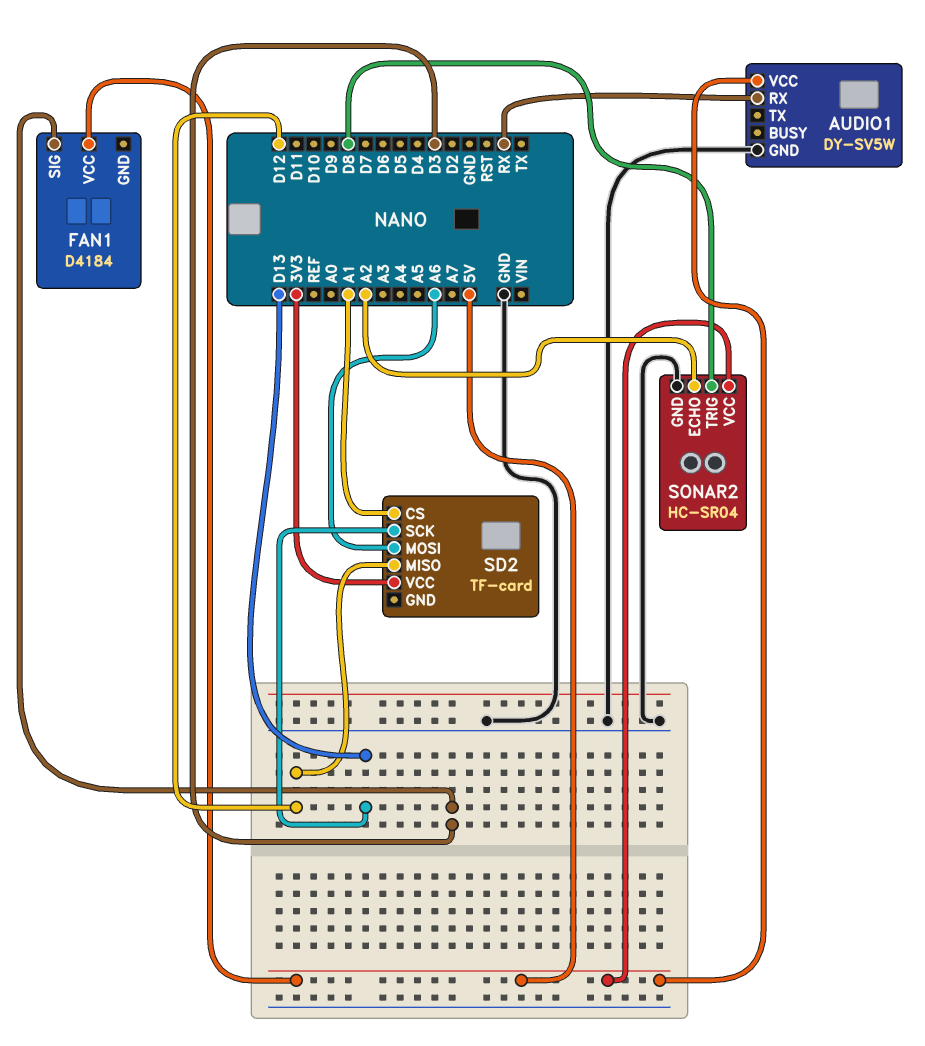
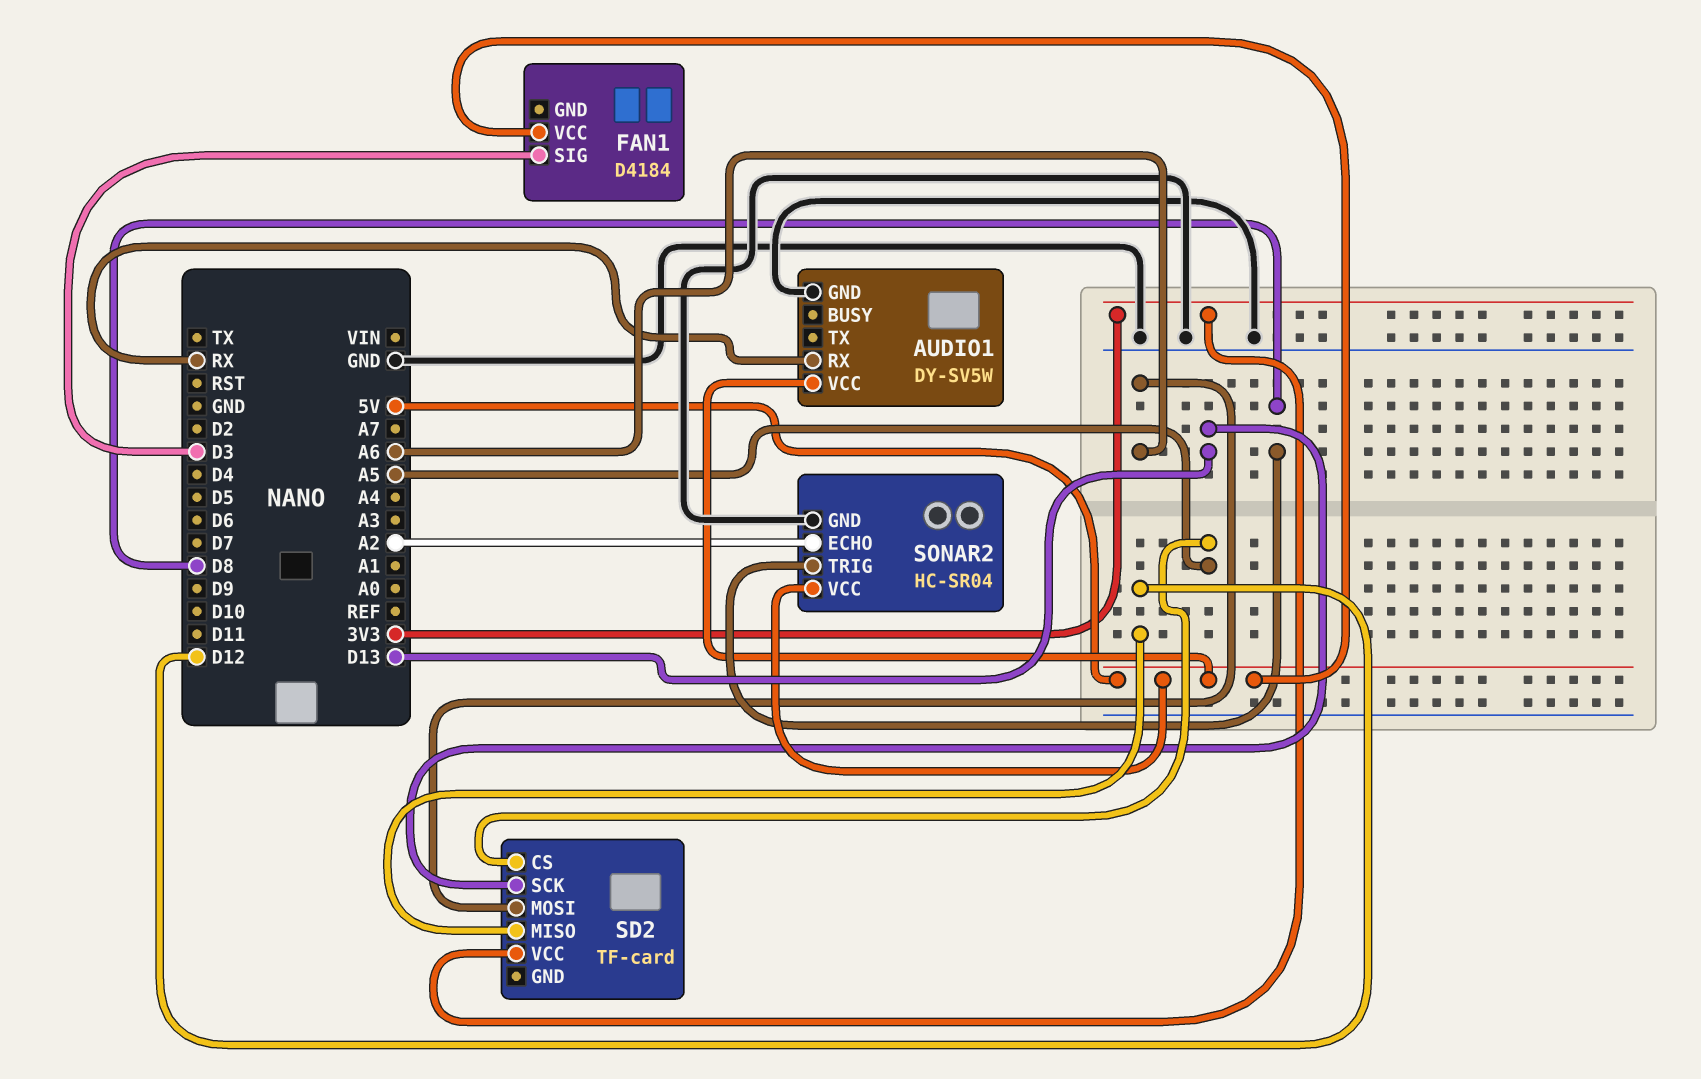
SD2 pin CS: A1 -> A5

